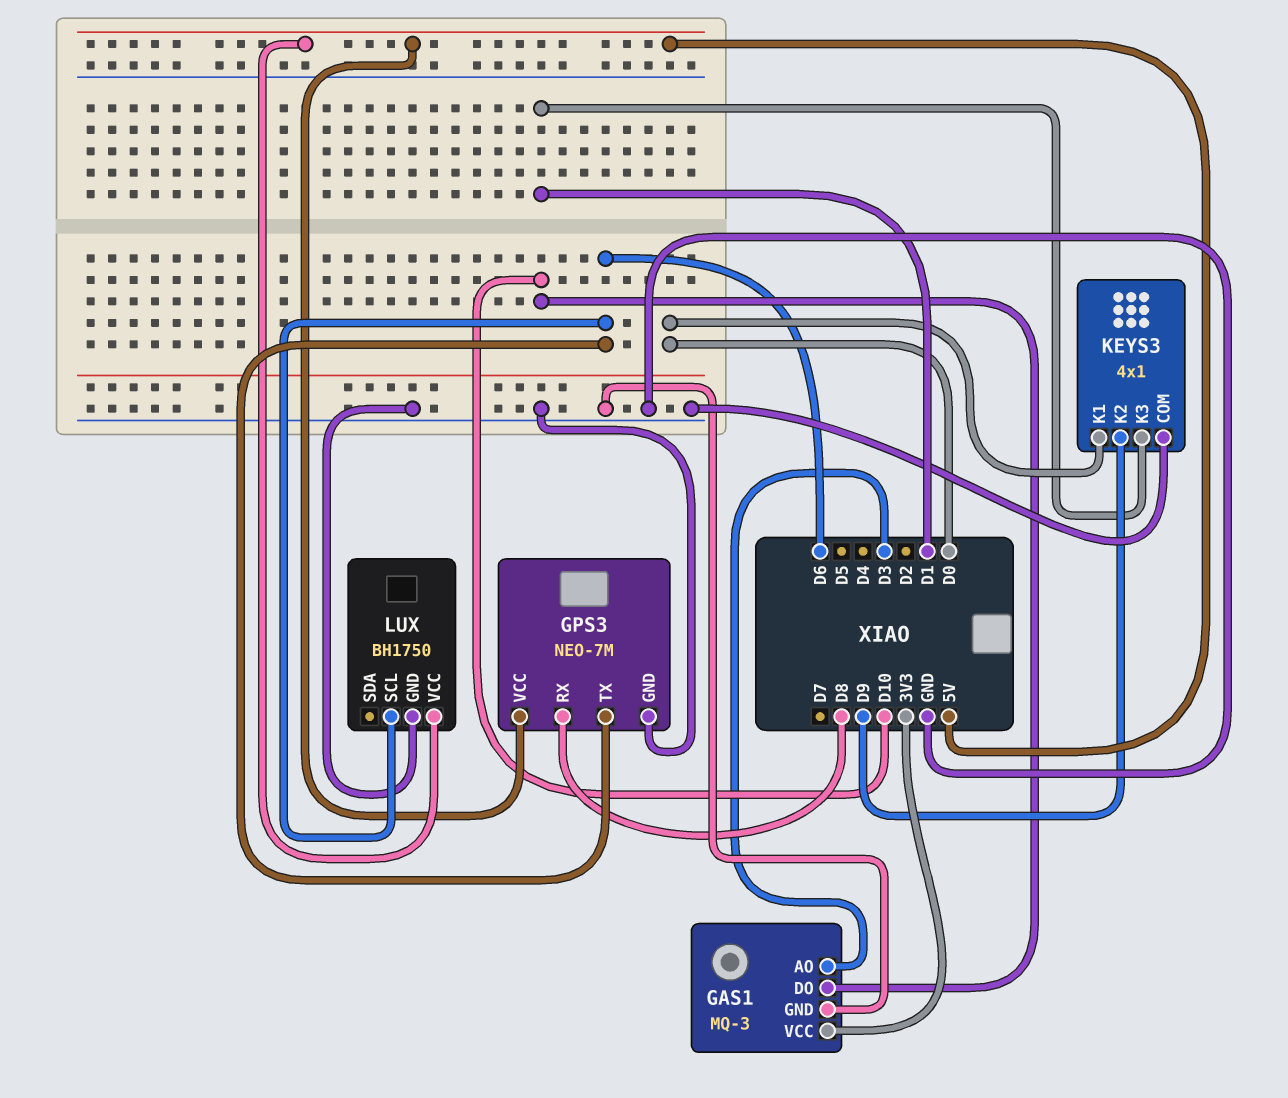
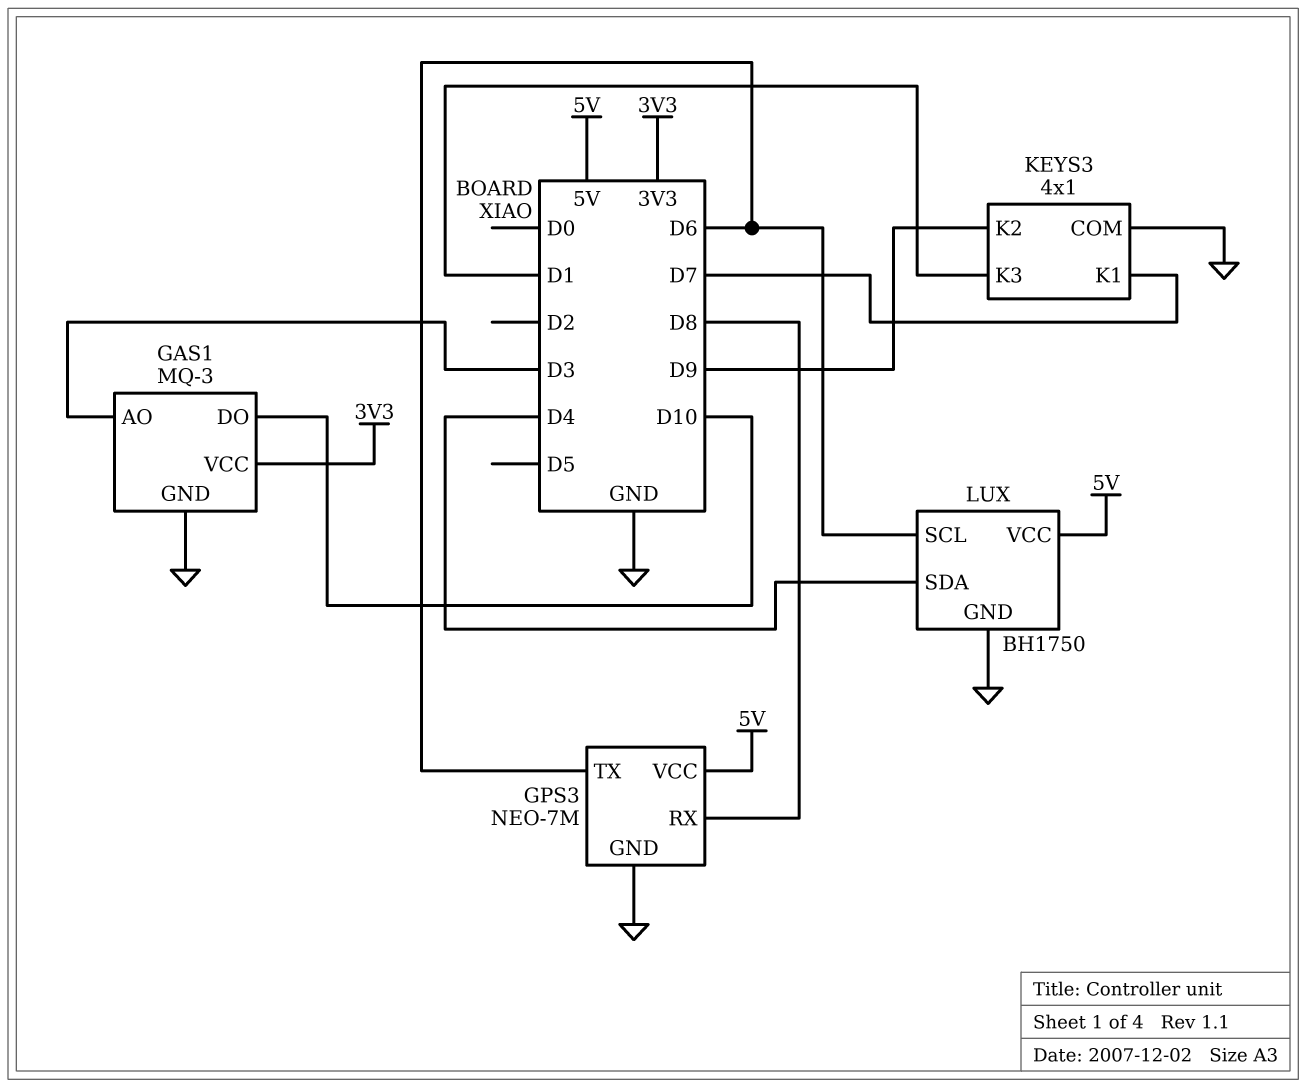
KEYS3 pin K1: D0 -> D7
LUX pin SDA: none -> D4

